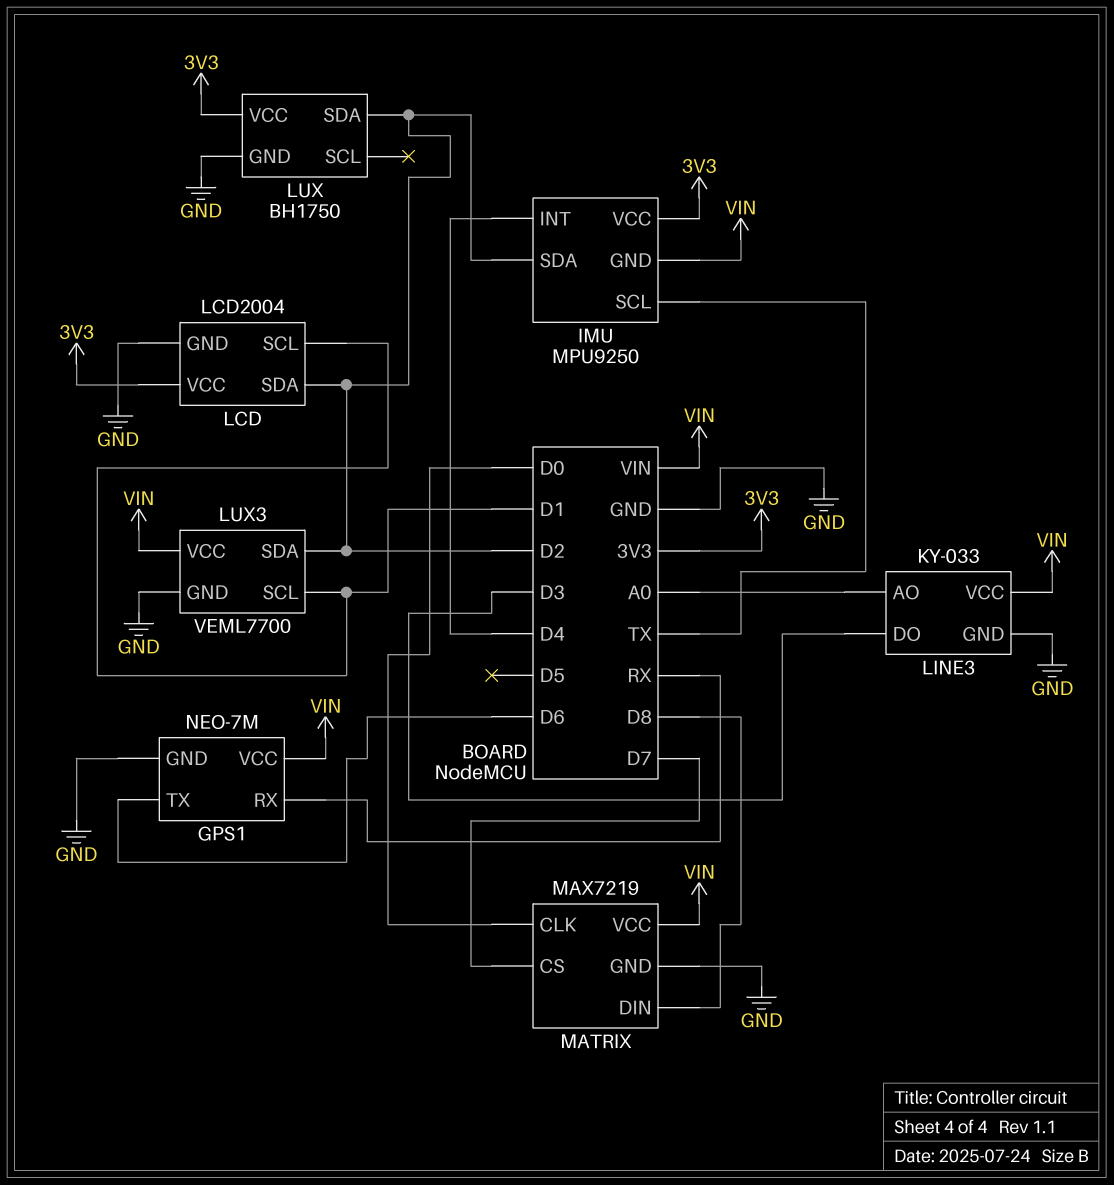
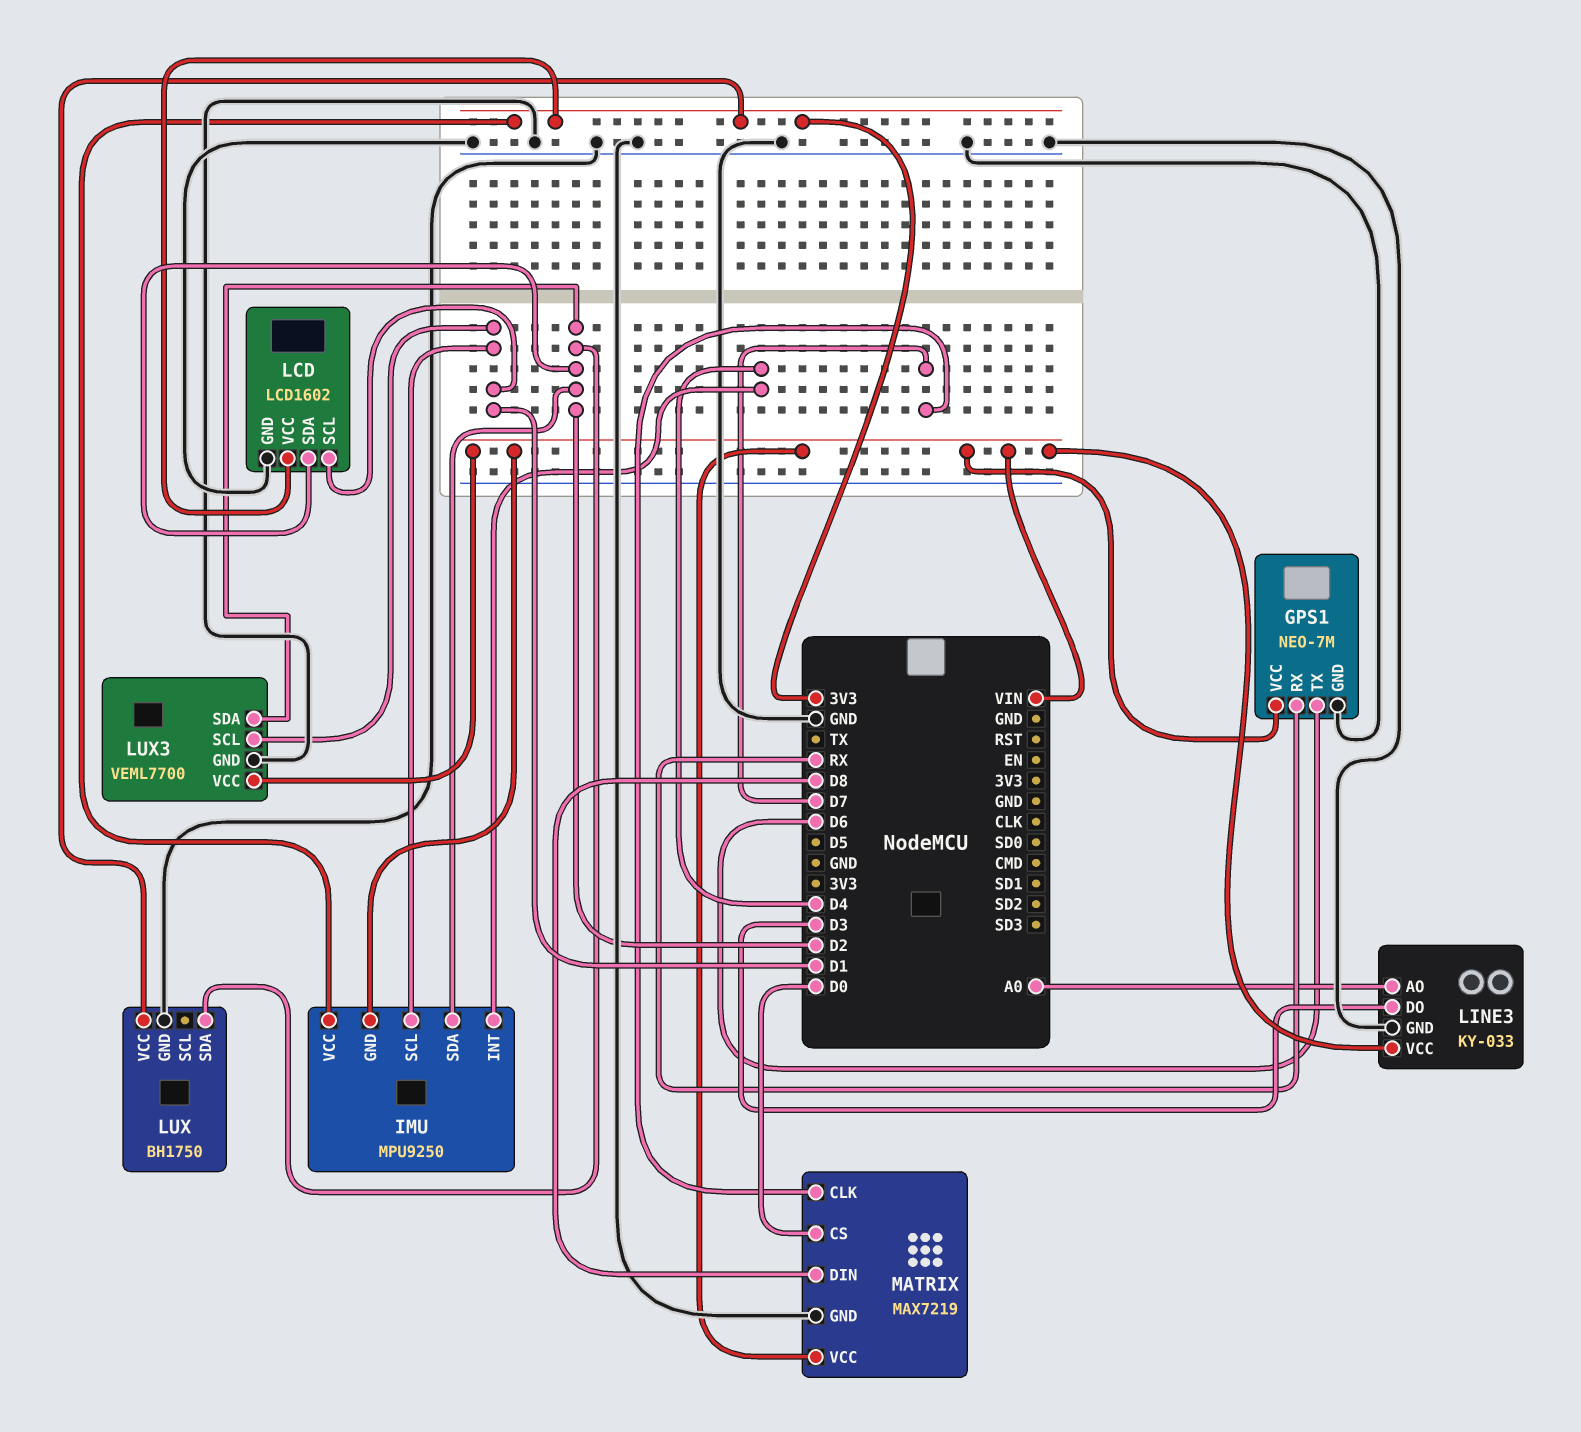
IMU pin SCL: TX -> D1
LCD: LCD2004 -> LCD1602
MATRIX pin CLK: D0 -> D7
MATRIX pin CS: D7 -> D0

